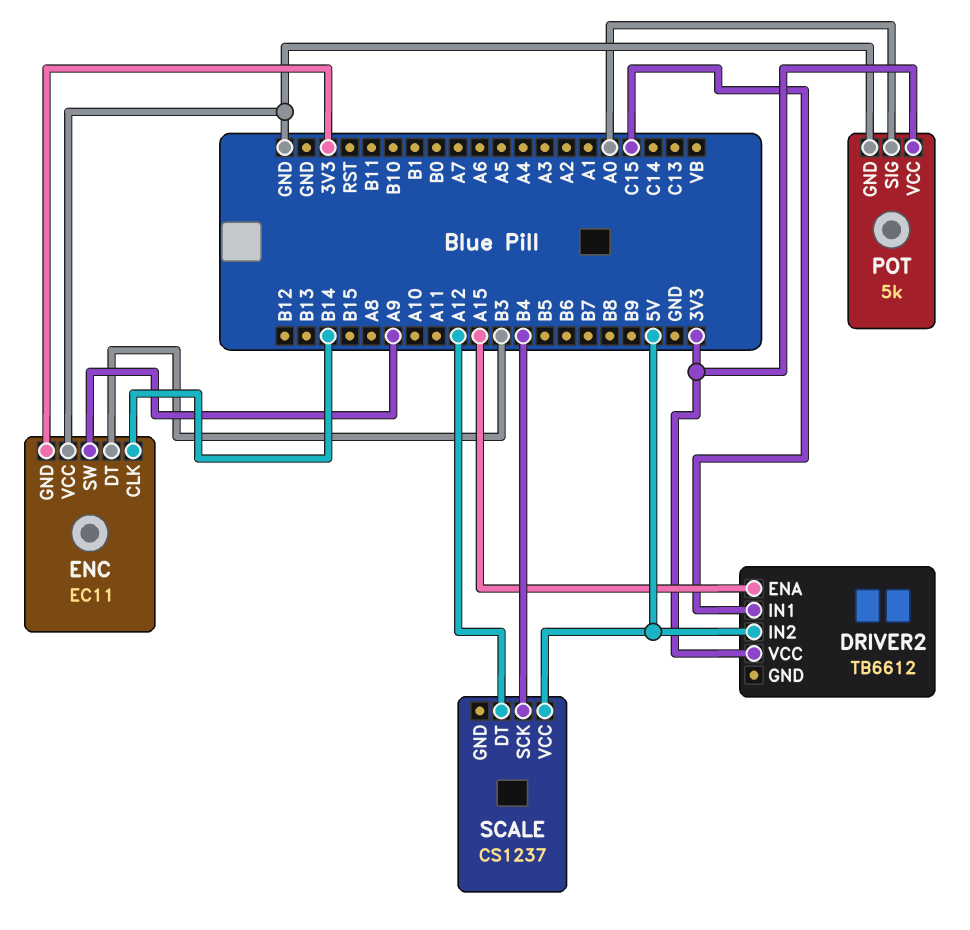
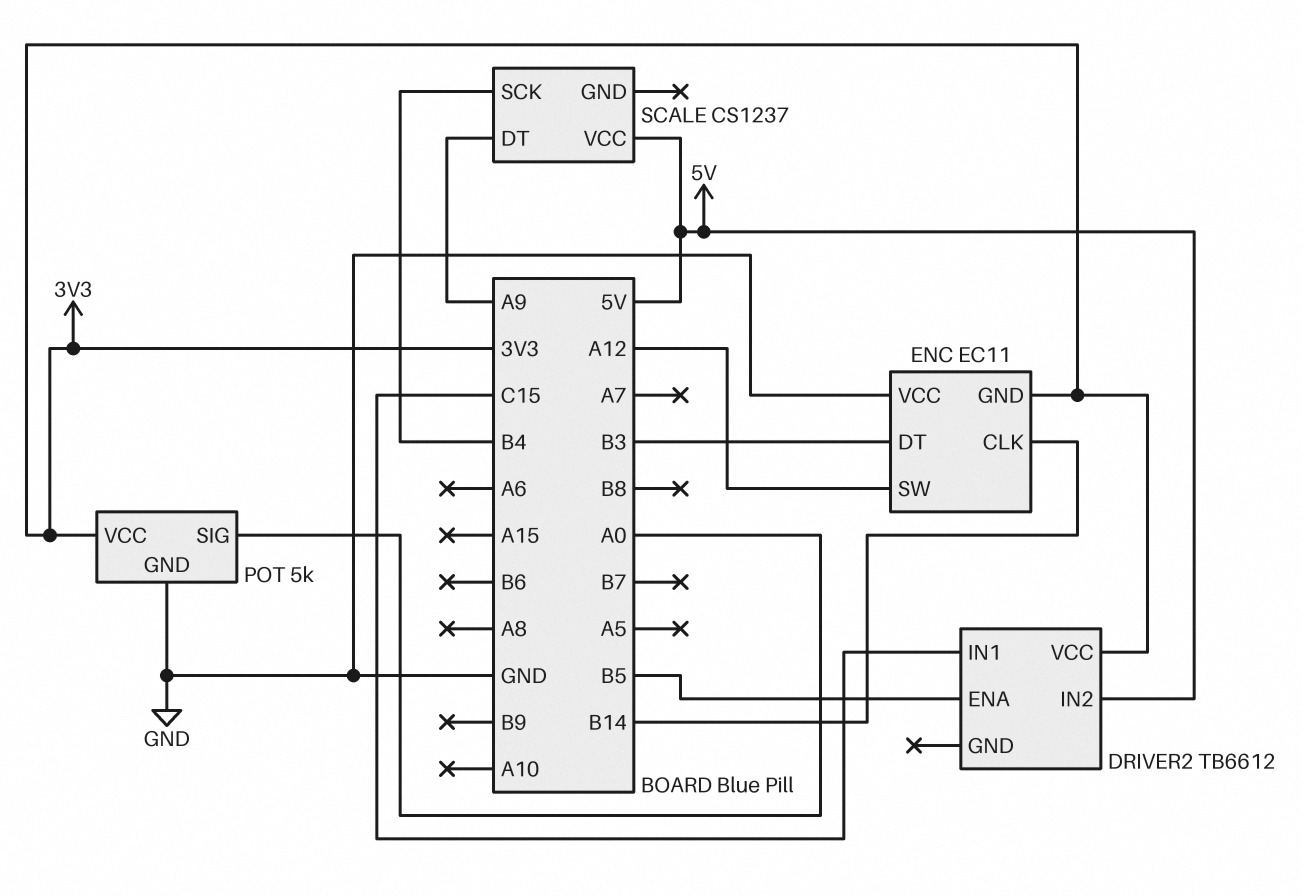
DRIVER2 pin ENA: A15 -> B5
ENC pin SW: A9 -> A12
SCALE pin DT: A12 -> A9

